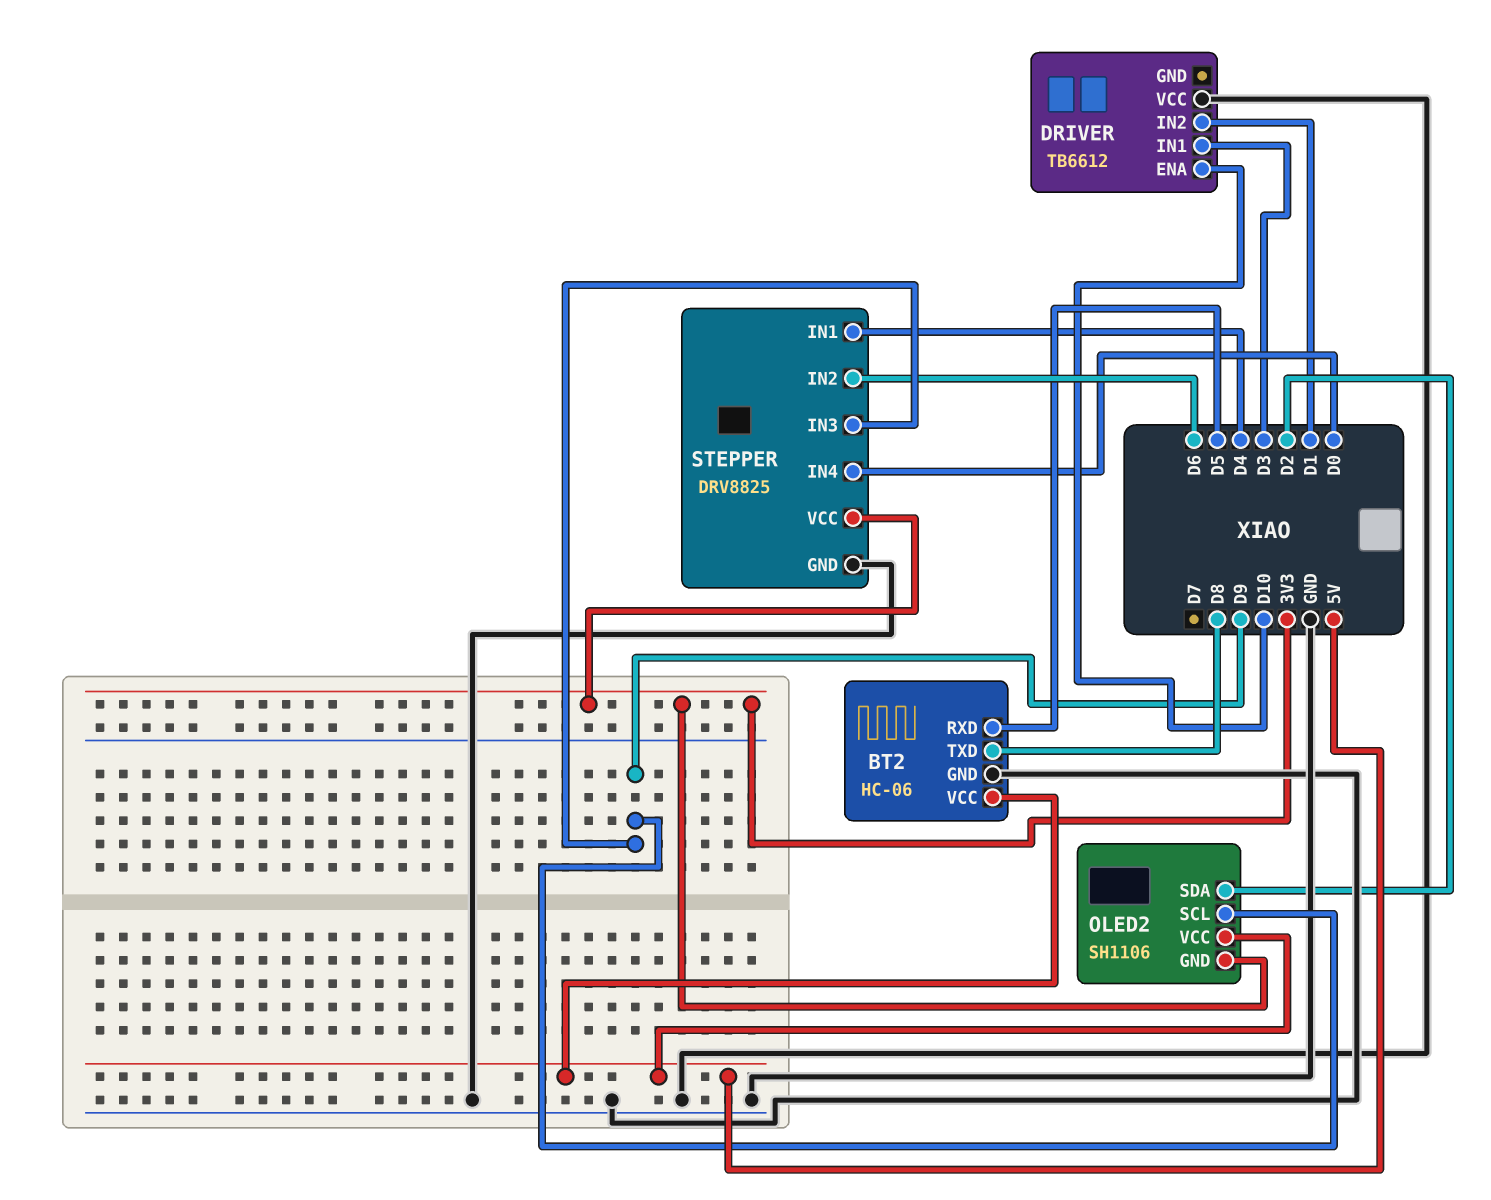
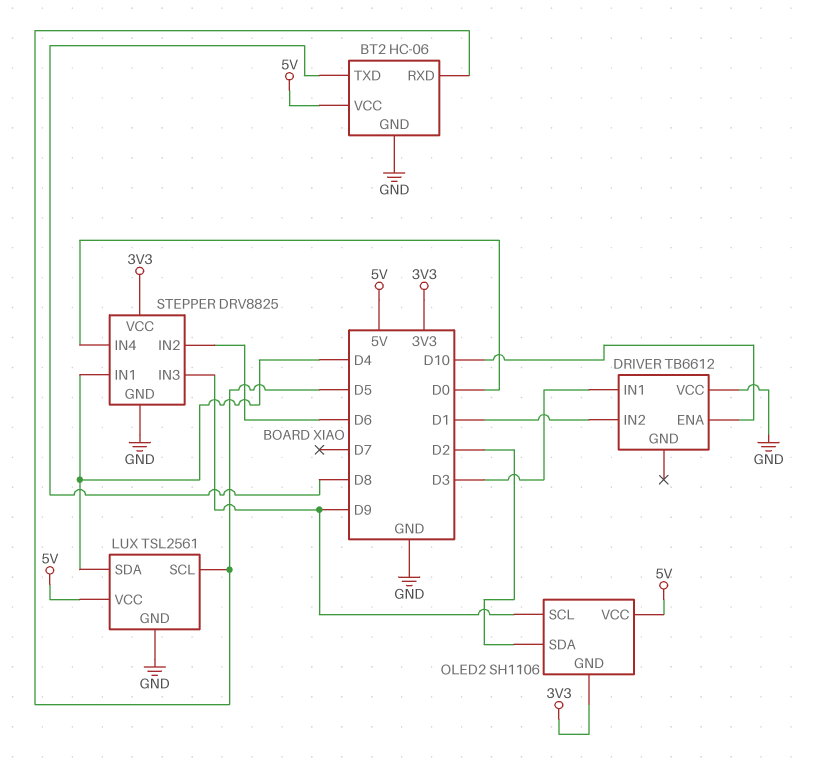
LUX: none -> TSL2561
LUX pin GND: none -> GND
LUX pin SCL: none -> D5
LUX pin SDA: none -> D4
LUX pin VCC: none -> 5V

